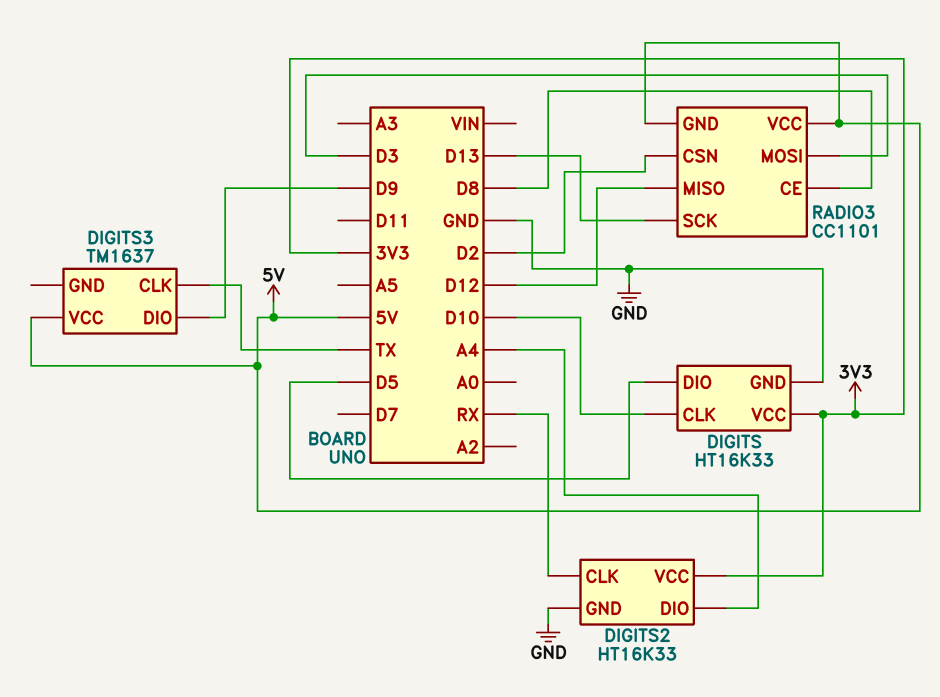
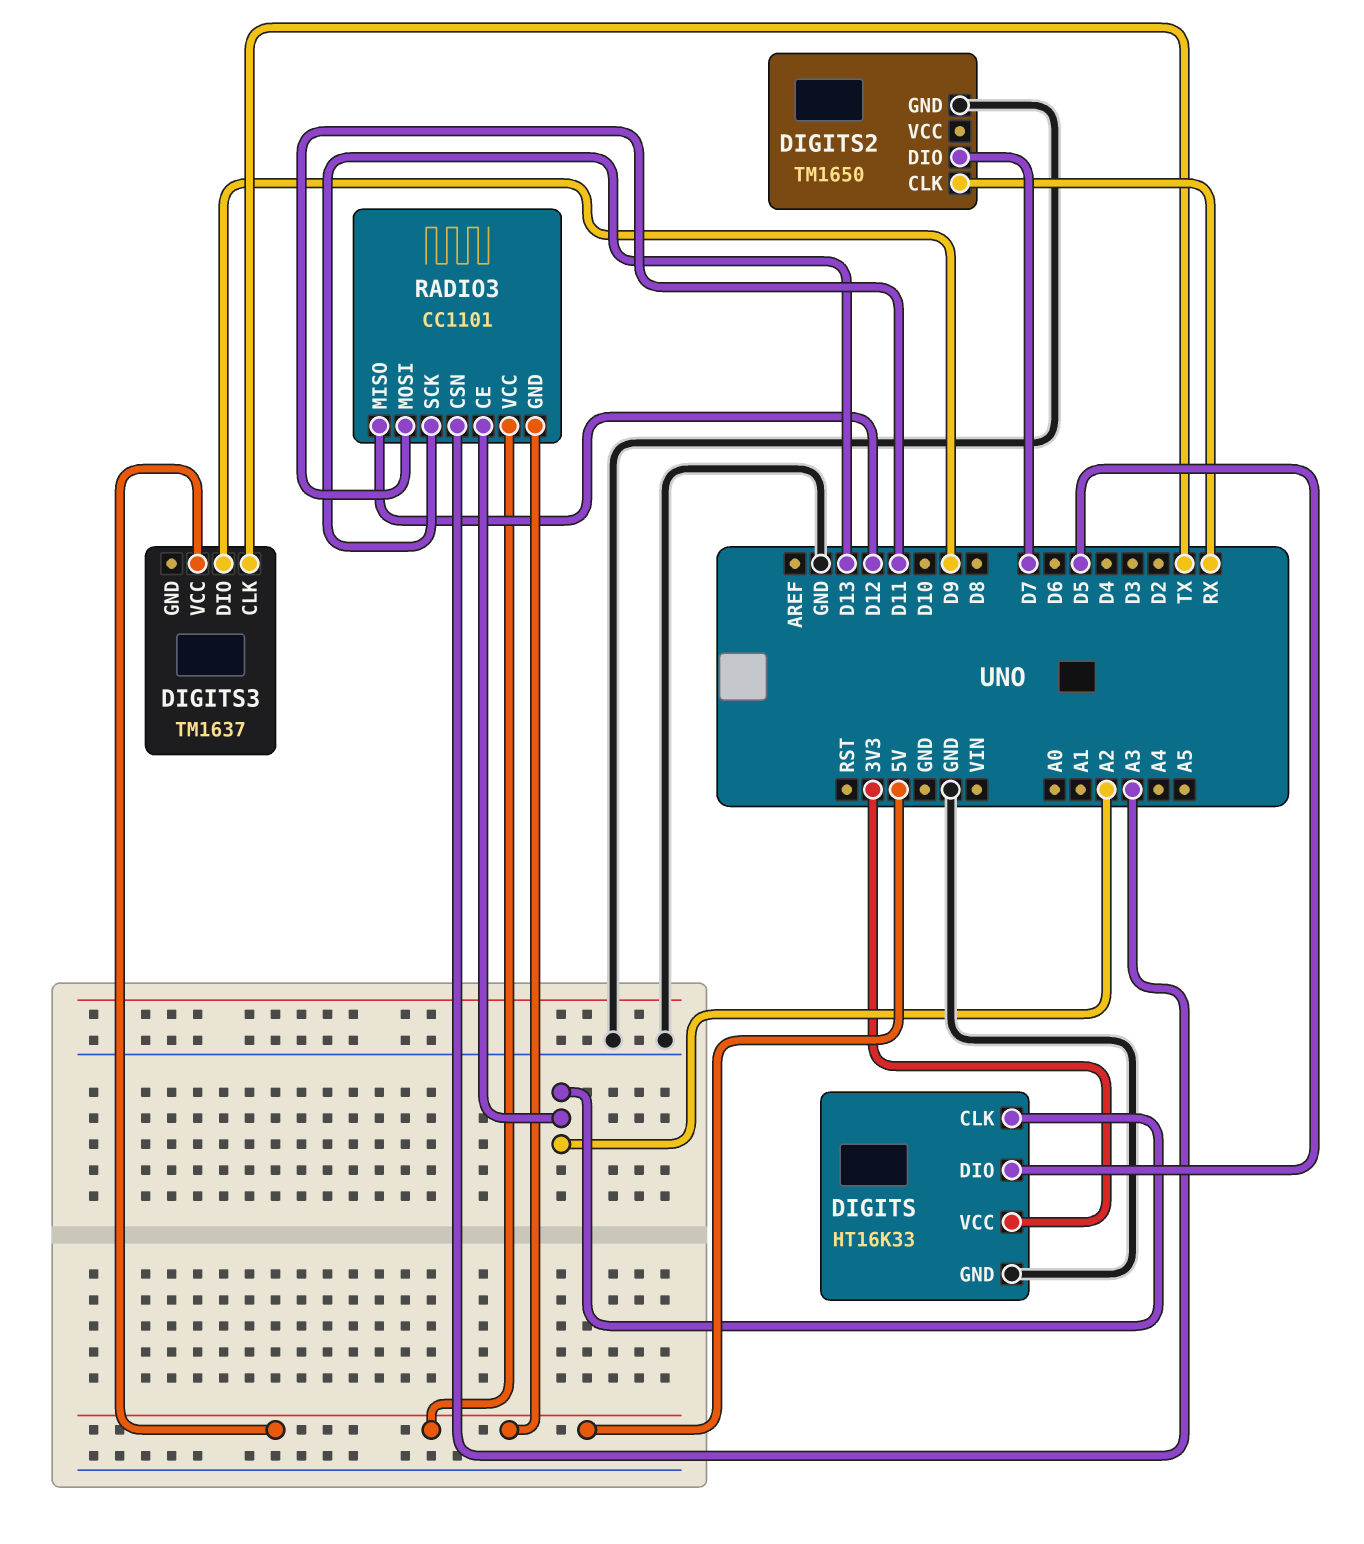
DIGITS pin CLK: D10 -> A2
DIGITS2: HT16K33 -> TM1650
DIGITS2 pin DIO: A4 -> D7
DIGITS2 pin VCC: 3V3 -> none
RADIO3 pin CE: D8 -> A2
RADIO3 pin CSN: D2 -> A3
RADIO3 pin MOSI: D3 -> D11

